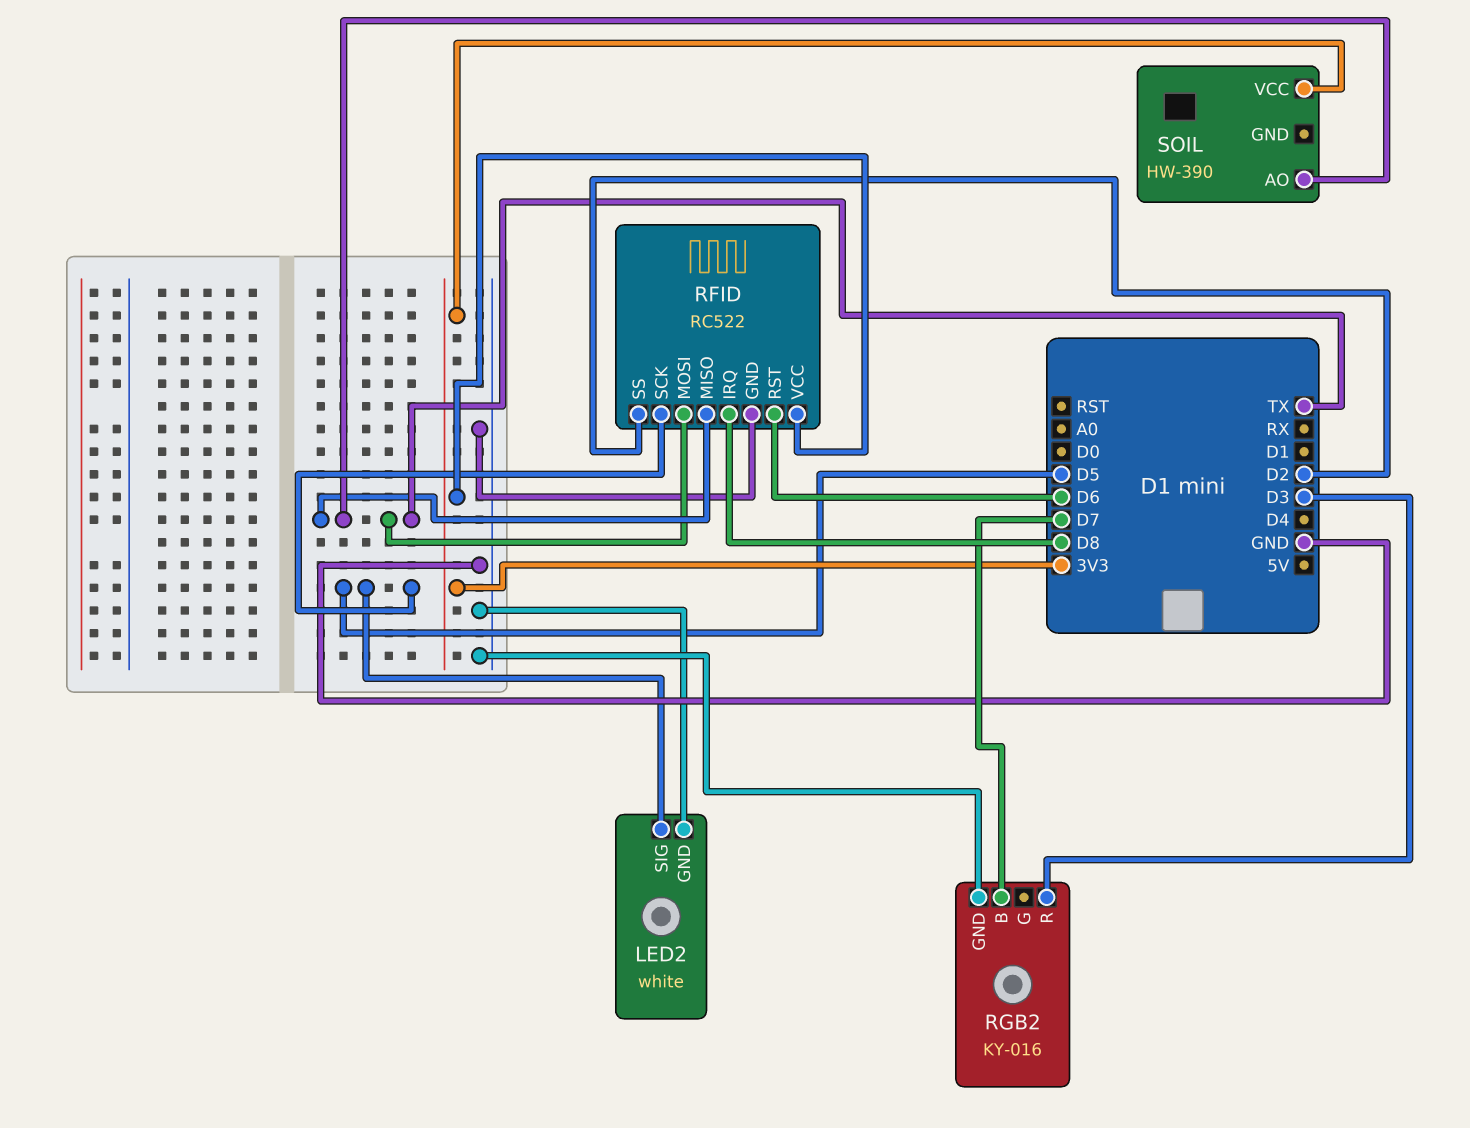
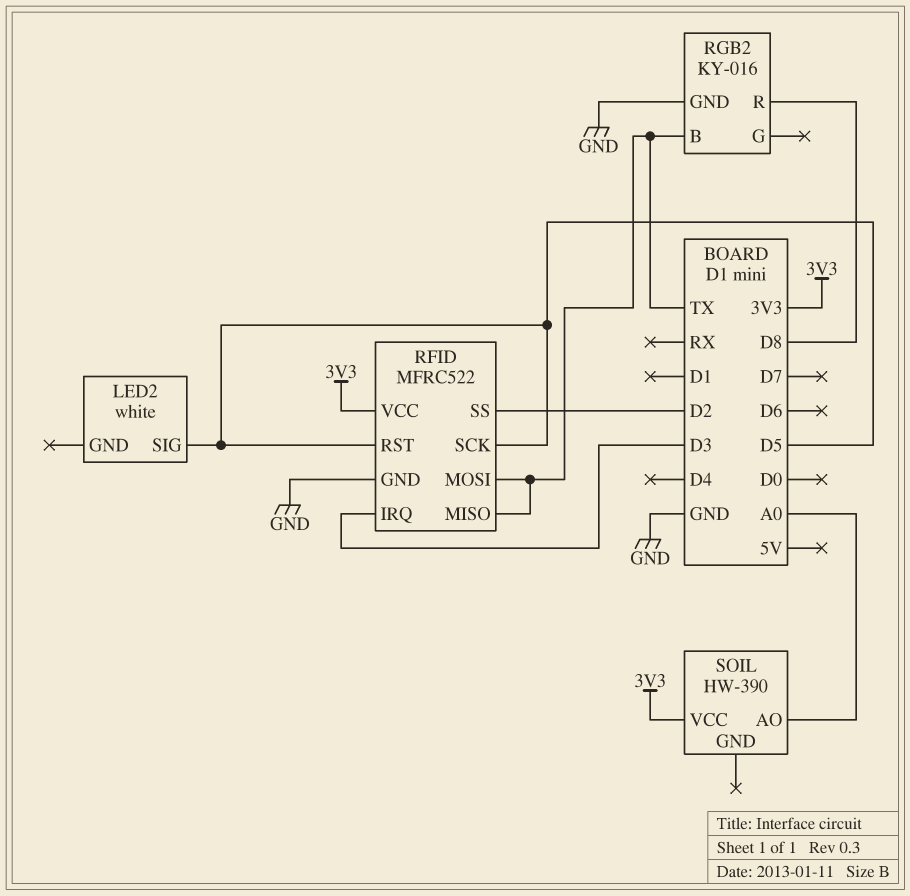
LED2 pin GND: GND -> none
RFID: RC522 -> MFRC522
RFID pin IRQ: D8 -> D3
RFID pin RST: D6 -> D5
RGB2 pin B: D7 -> TX
RGB2 pin R: D3 -> D8
SOIL pin AO: TX -> A0

